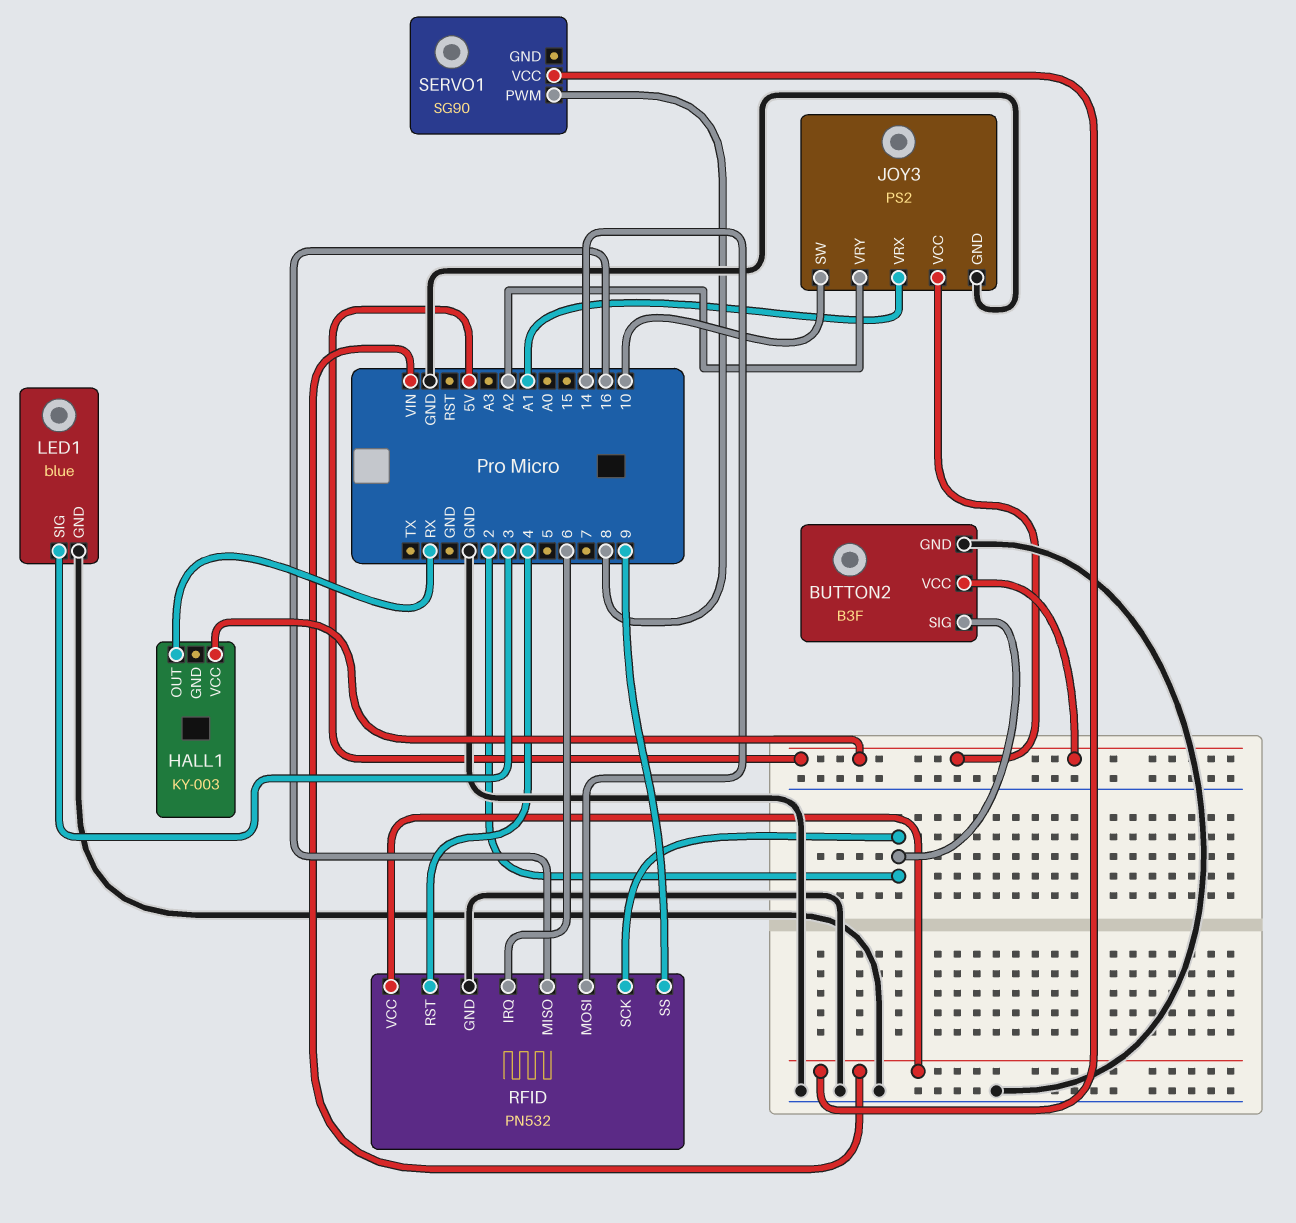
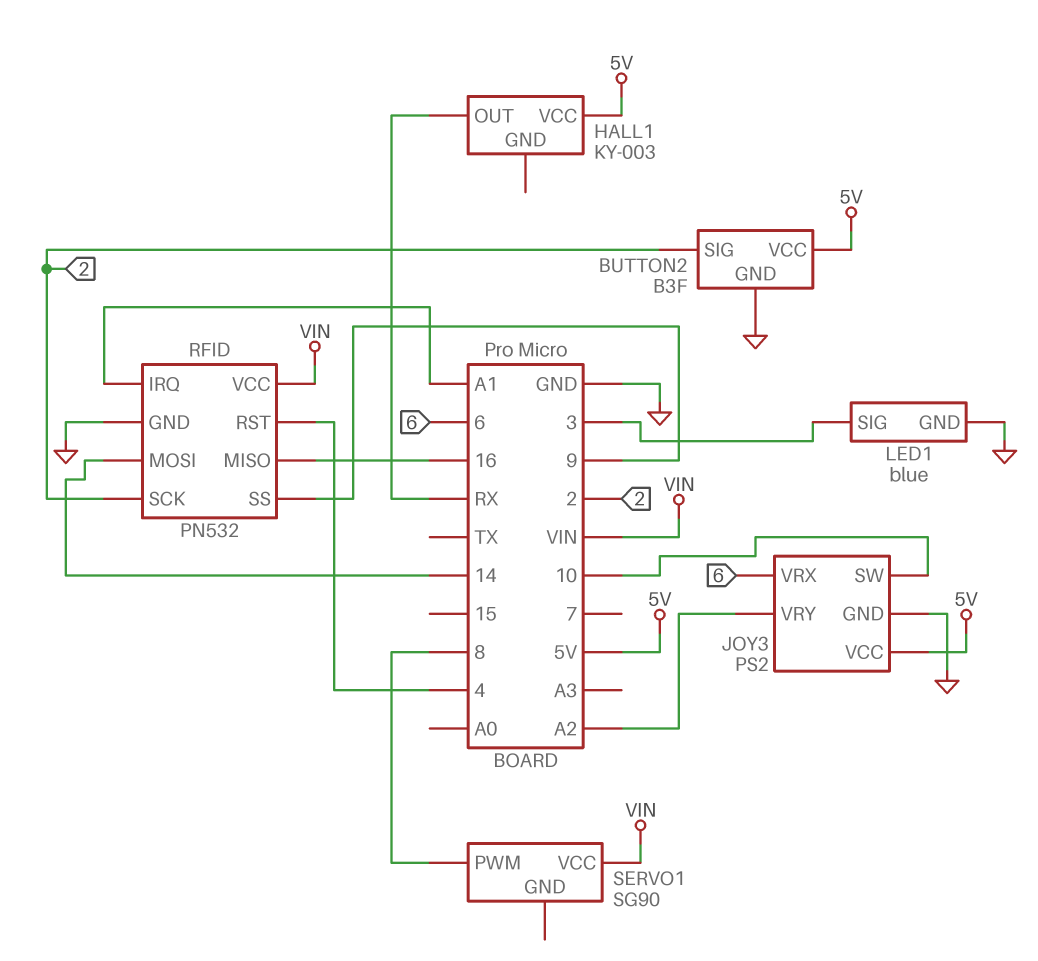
JOY3 pin VRX: A1 -> 6
RFID pin IRQ: 6 -> A1

